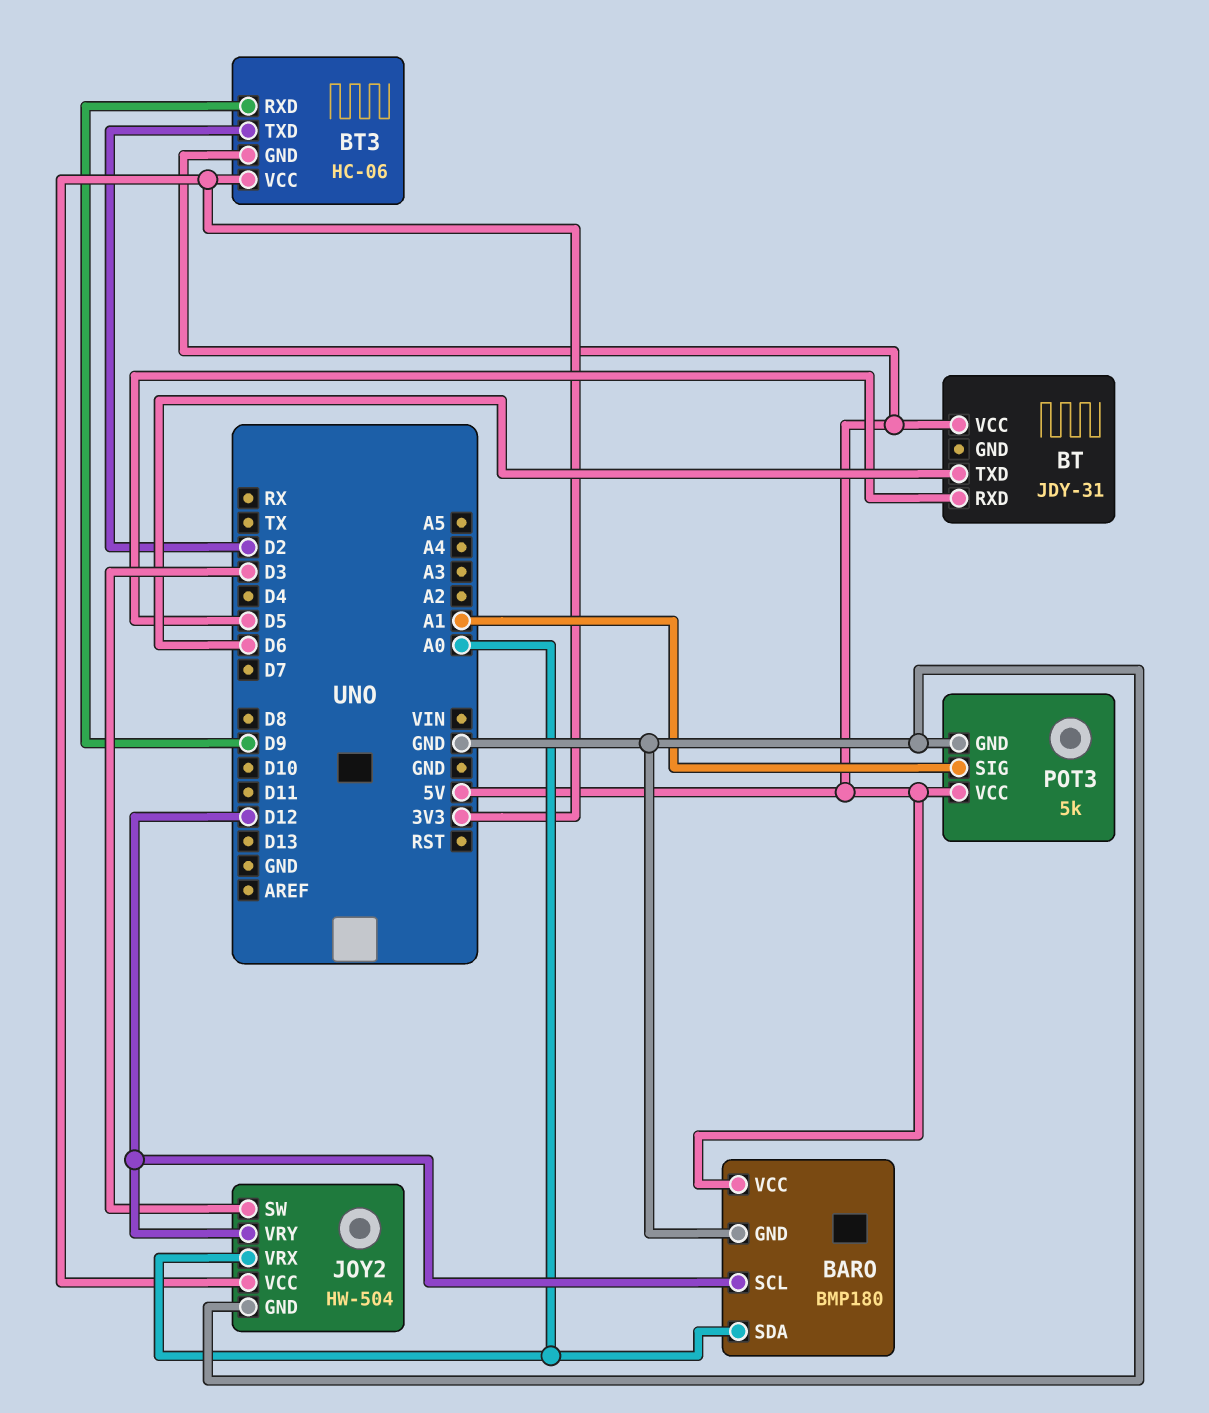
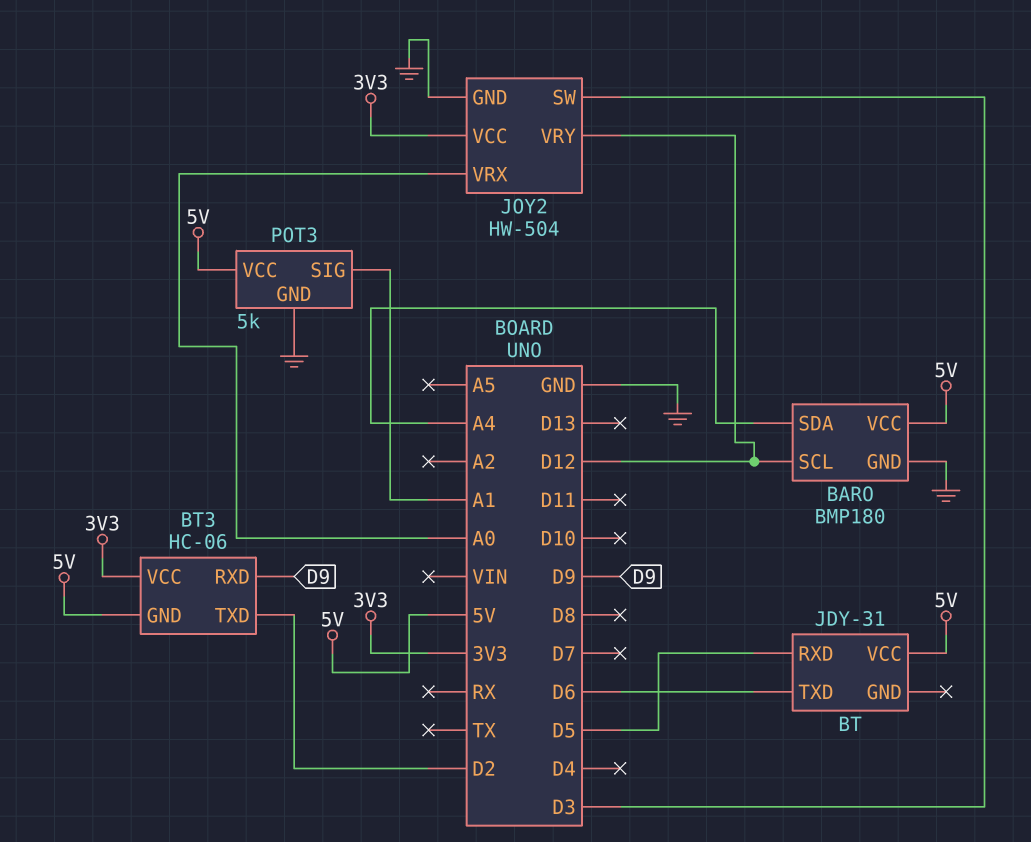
BARO pin SDA: A0 -> A4

